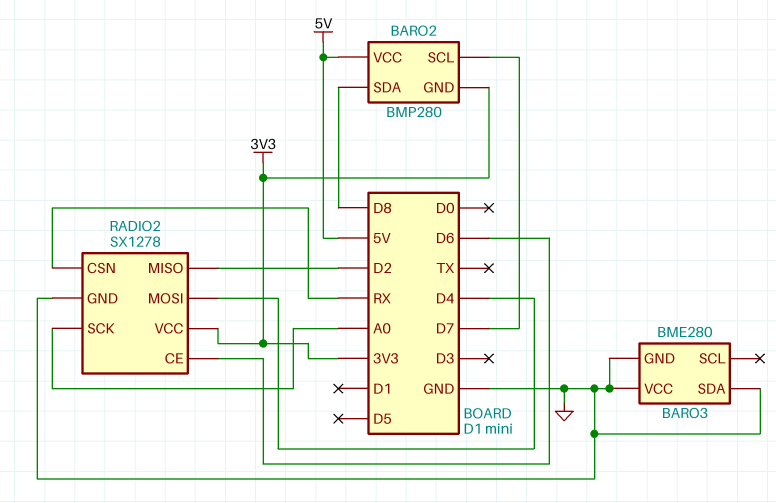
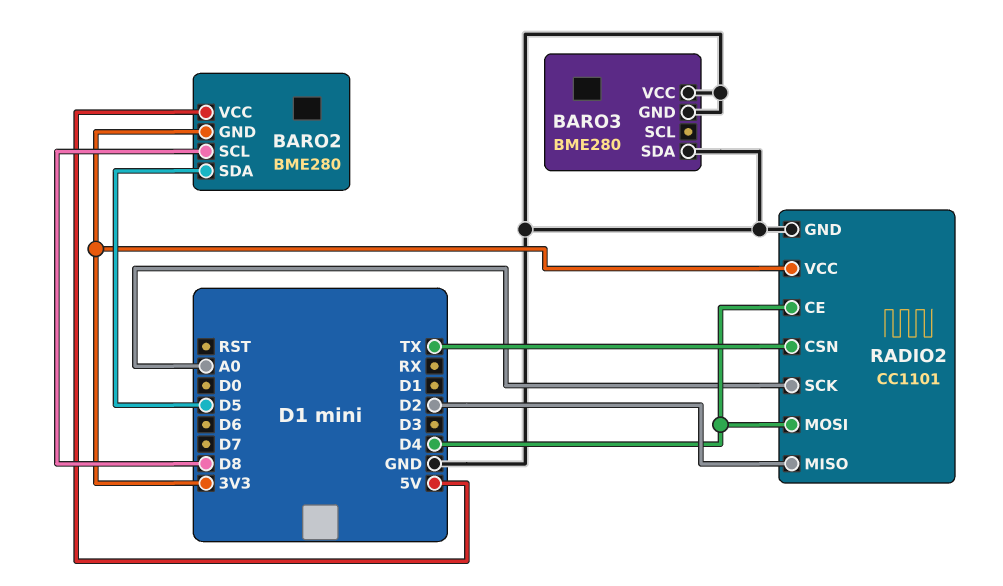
BARO2: BMP280 -> BME280
BARO2 pin SCL: D7 -> D8
BARO2 pin SDA: D8 -> D5
RADIO2: SX1278 -> CC1101
RADIO2 pin CE: D6 -> D4
RADIO2 pin CSN: RX -> TX

